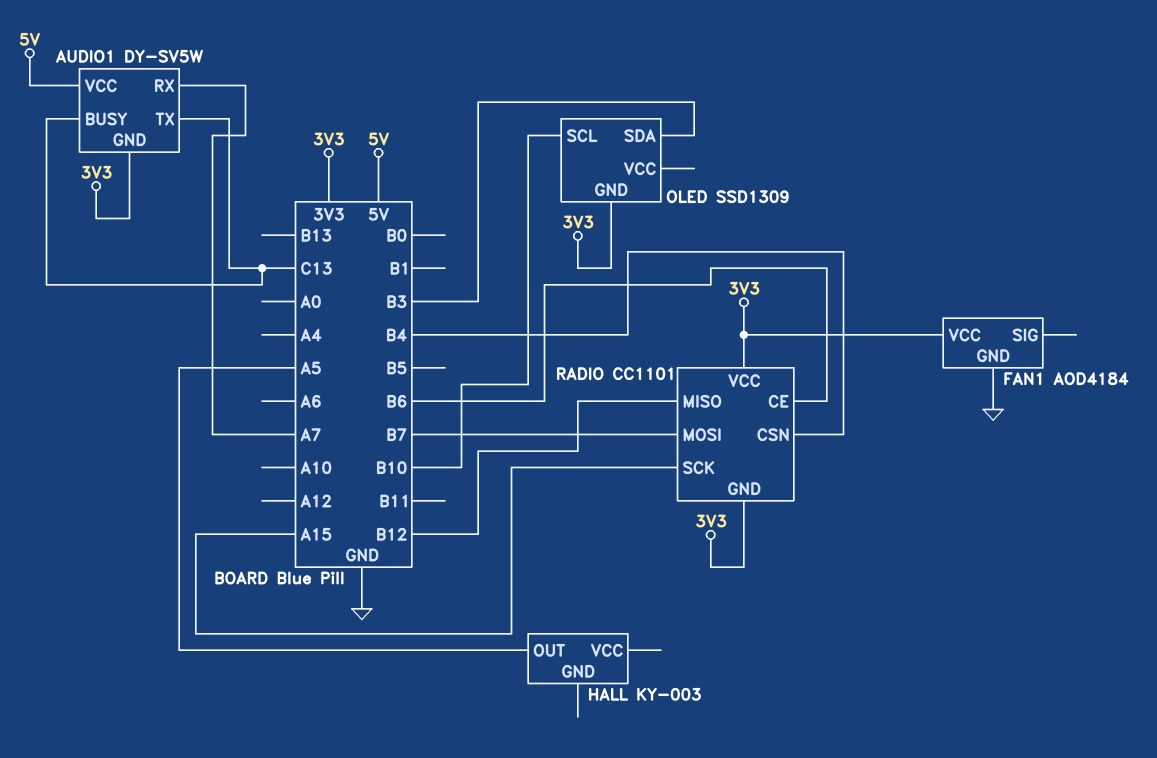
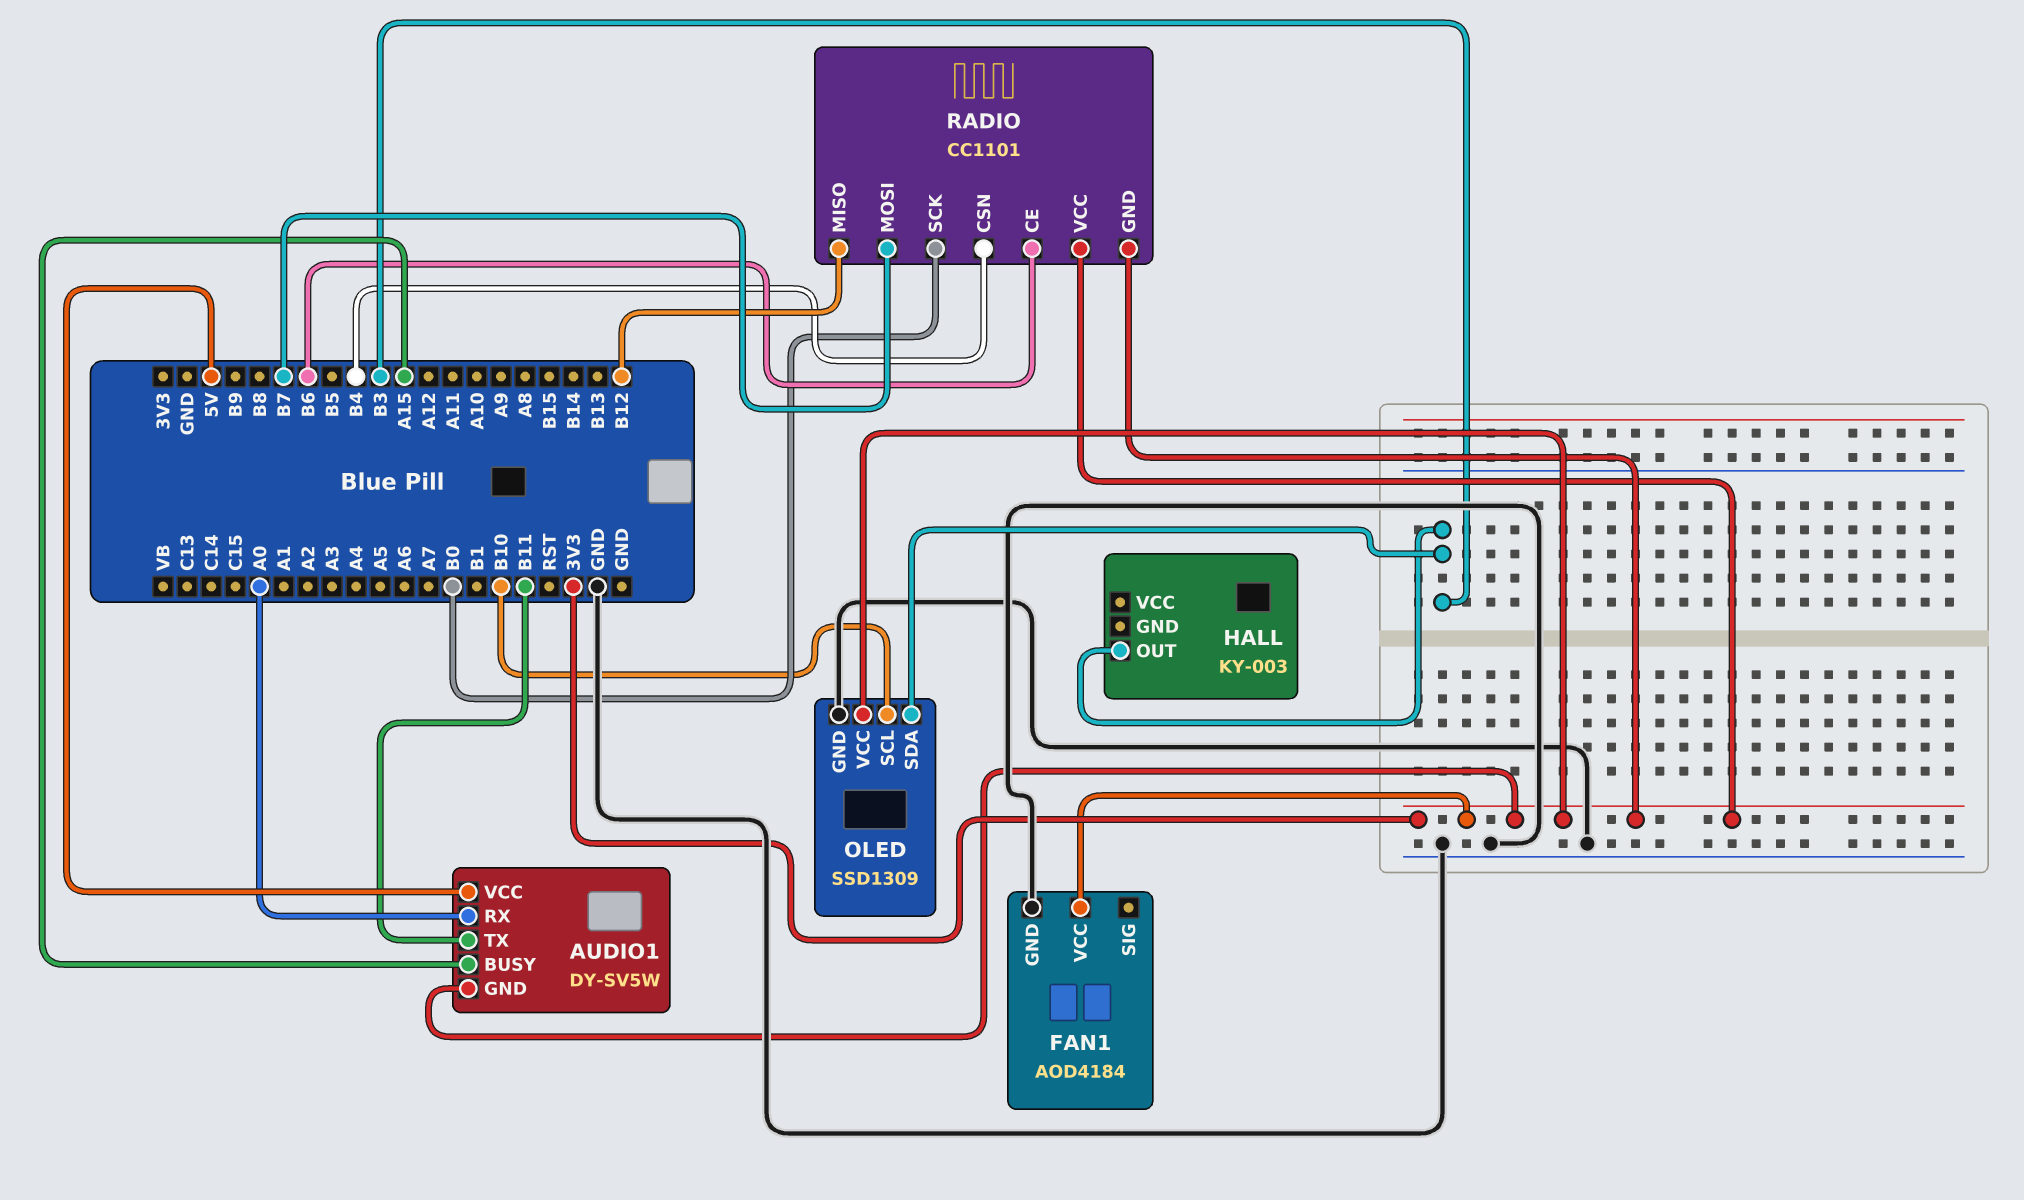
AUDIO1 pin BUSY: C13 -> A15
AUDIO1 pin RX: A7 -> A0
AUDIO1 pin TX: C13 -> B11
HALL pin OUT: A5 -> B3
OLED pin GND: 3V3 -> GND
OLED pin VCC: none -> 3V3
RADIO pin SCK: A15 -> B0

